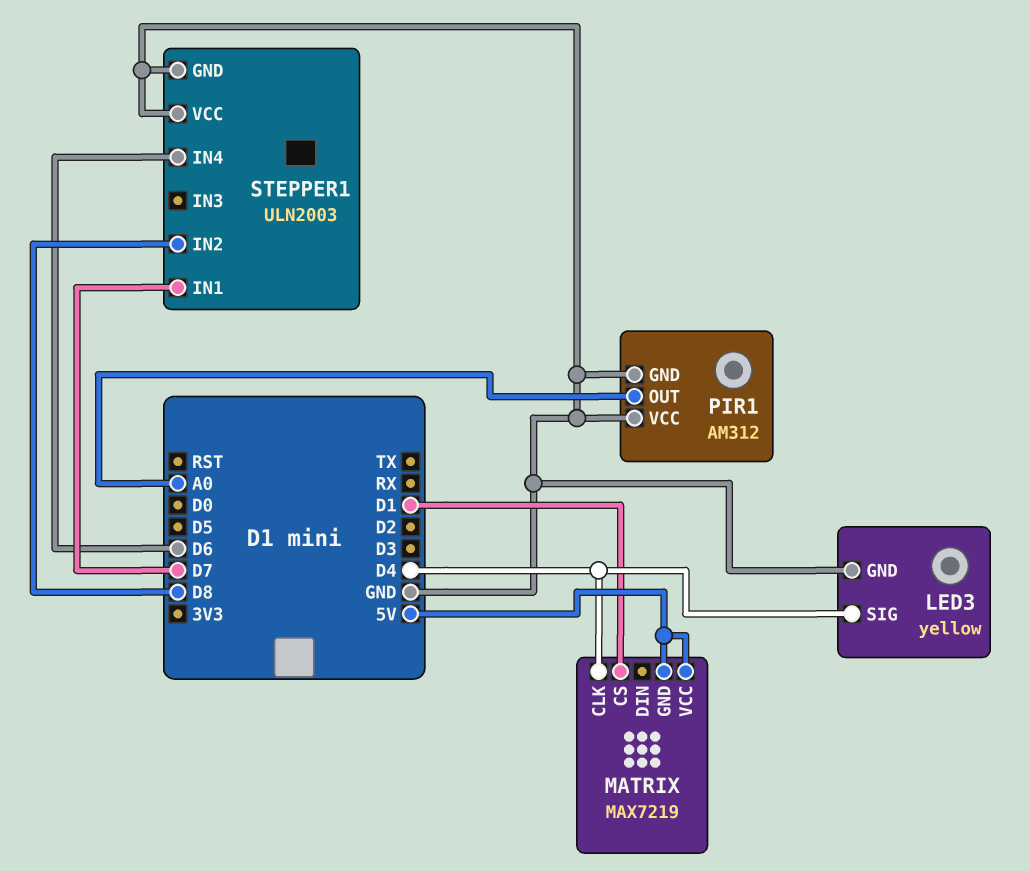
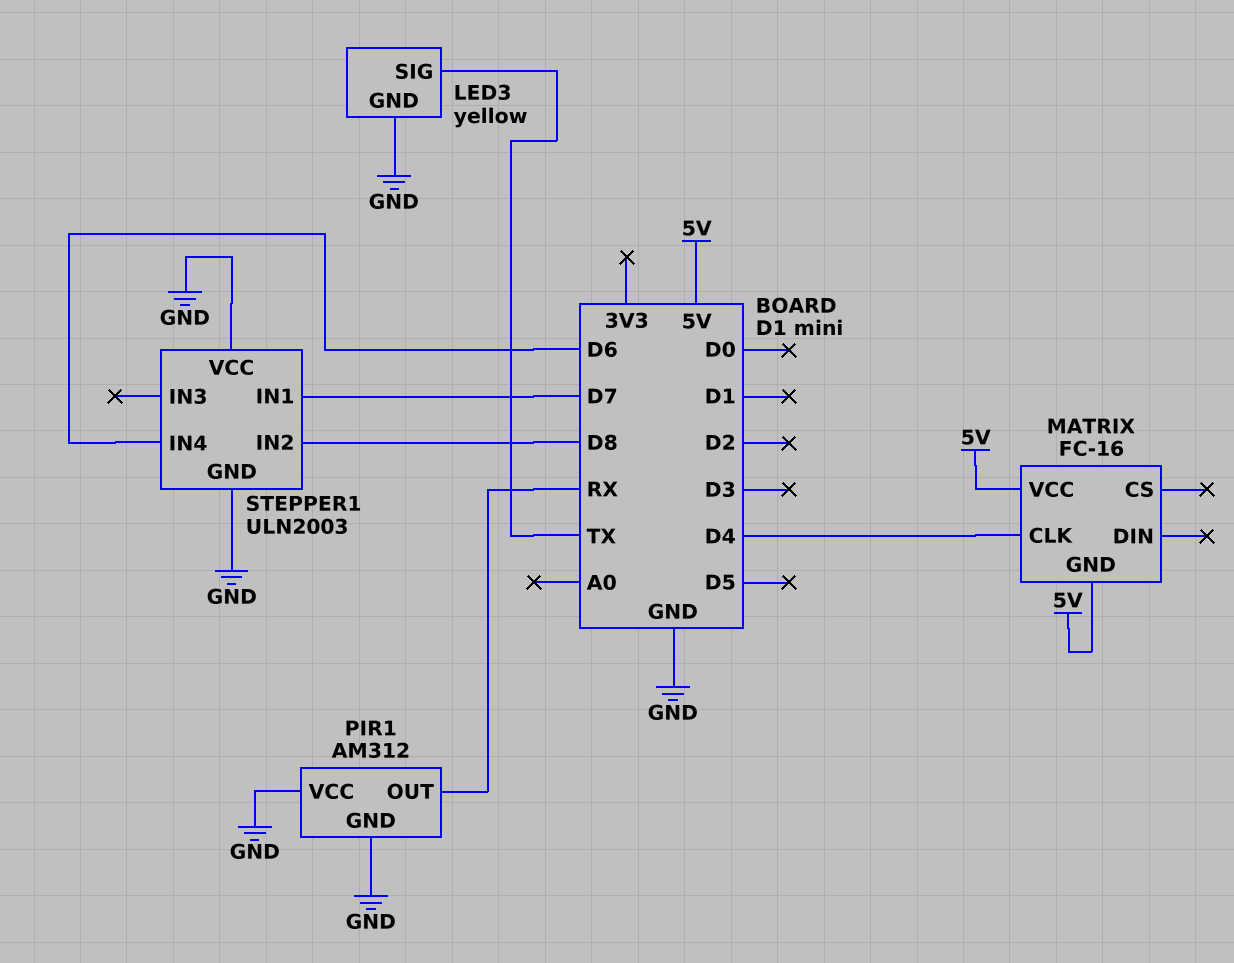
LED3 pin SIG: D4 -> TX
MATRIX: MAX7219 -> FC-16
MATRIX pin CS: D1 -> none
PIR1 pin OUT: A0 -> RX

